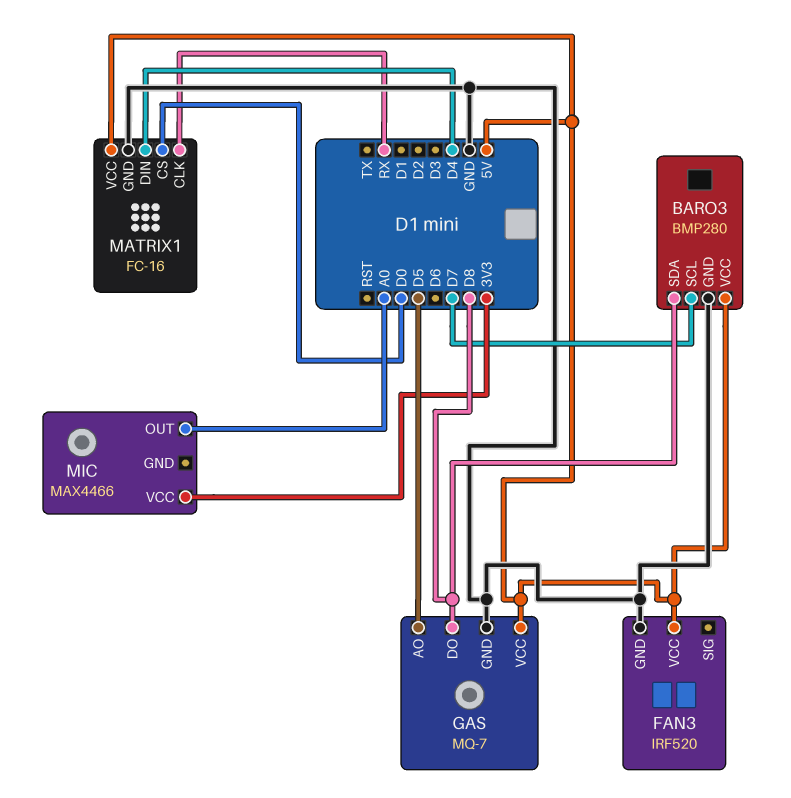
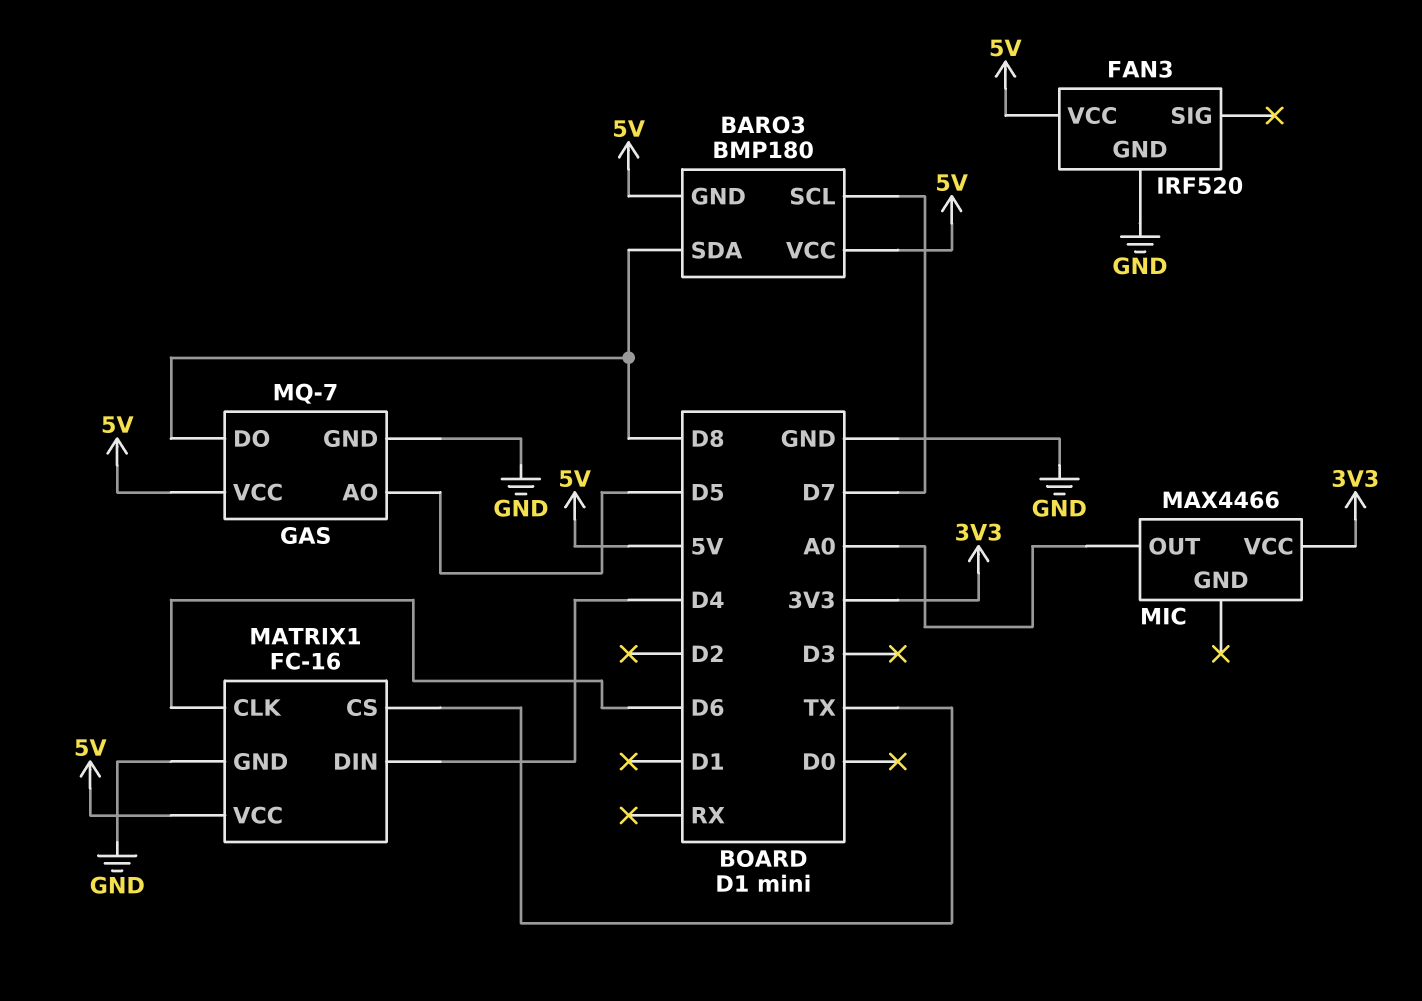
BARO3: BMP280 -> BMP180
BARO3 pin GND: GND -> 5V
MATRIX1 pin CLK: RX -> D6
MATRIX1 pin CS: D0 -> TX

